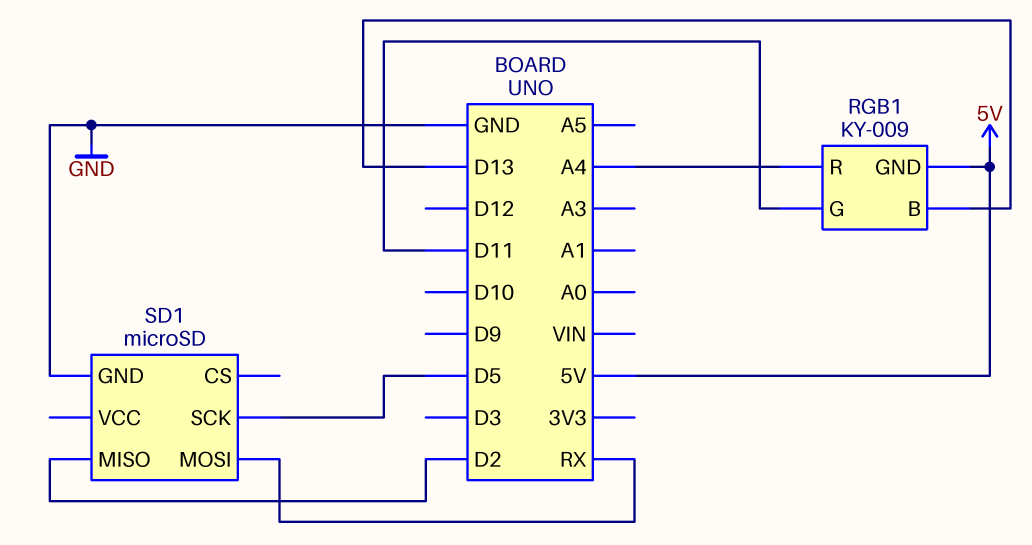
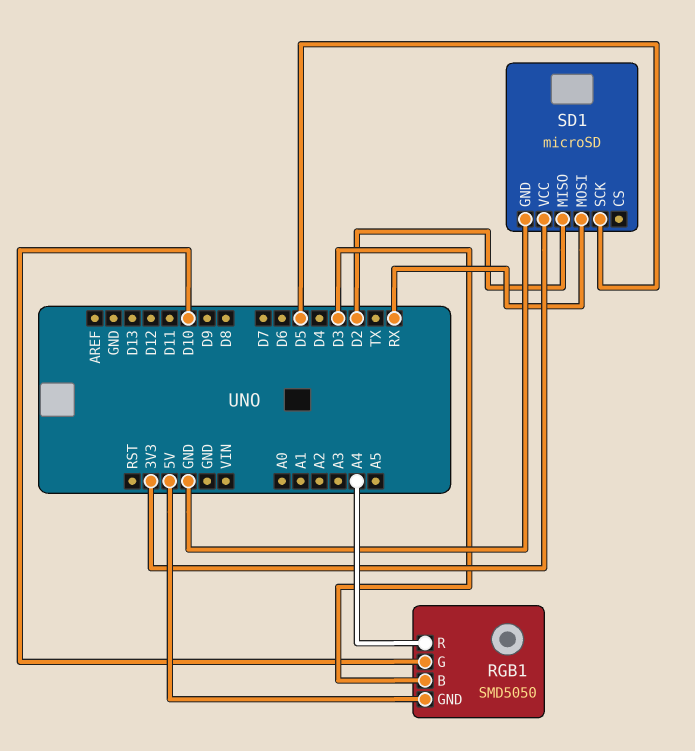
RGB1: KY-009 -> SMD5050
RGB1 pin B: D13 -> D3
RGB1 pin G: D11 -> D10
SD1 pin VCC: none -> 3V3

